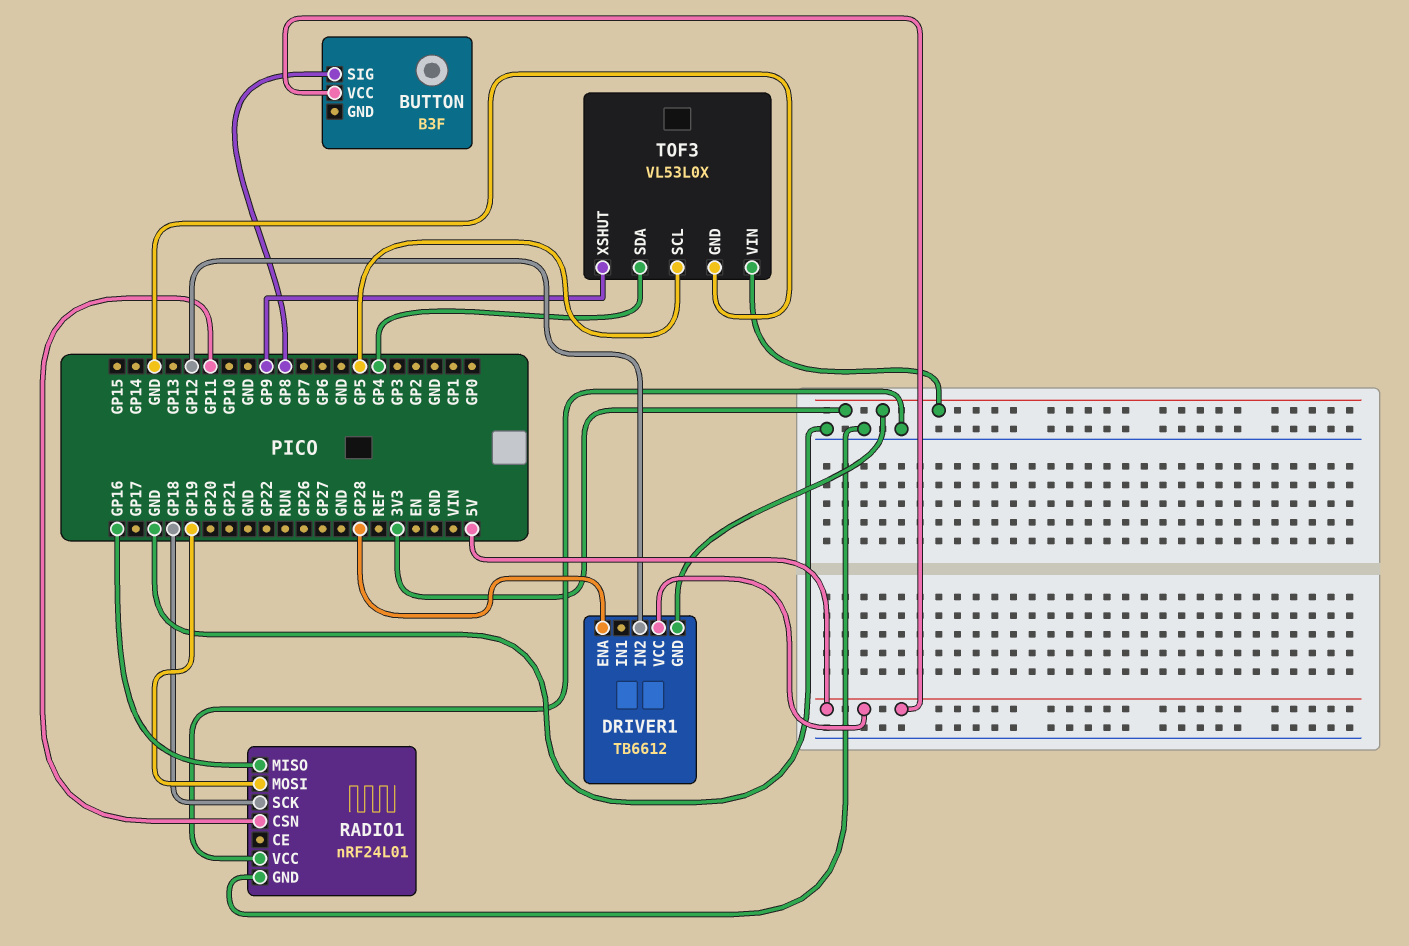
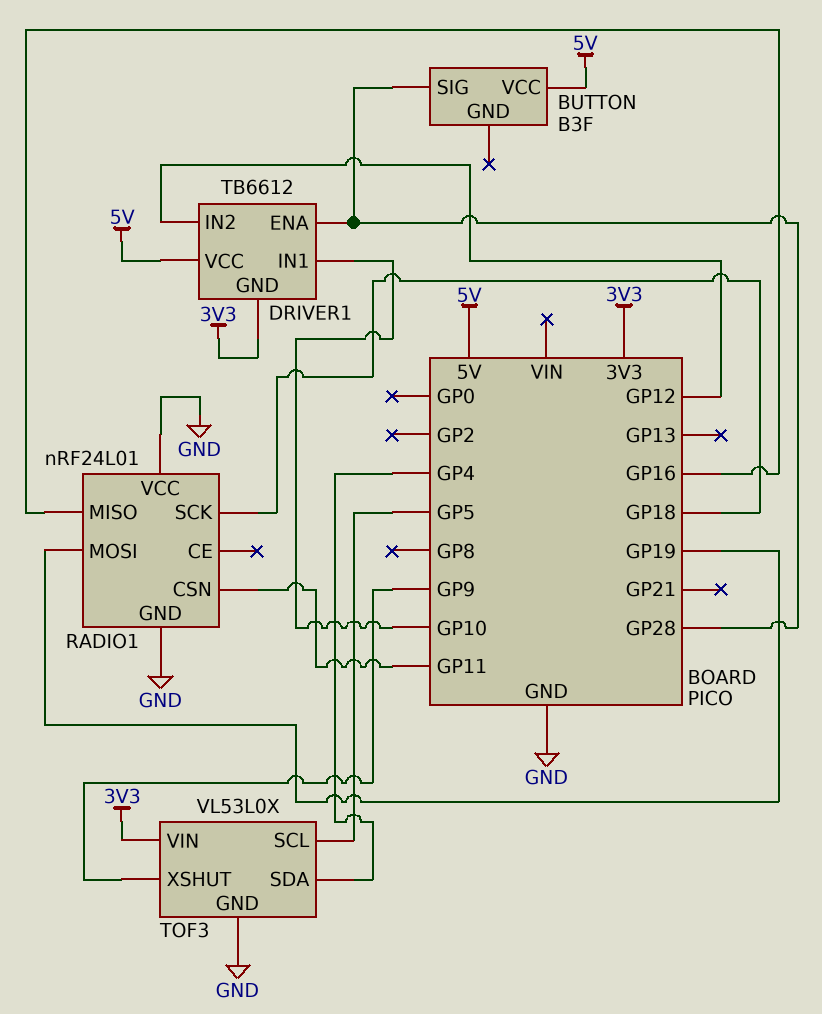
BUTTON pin SIG: GP8 -> GP28
DRIVER1 pin IN1: none -> GP10

